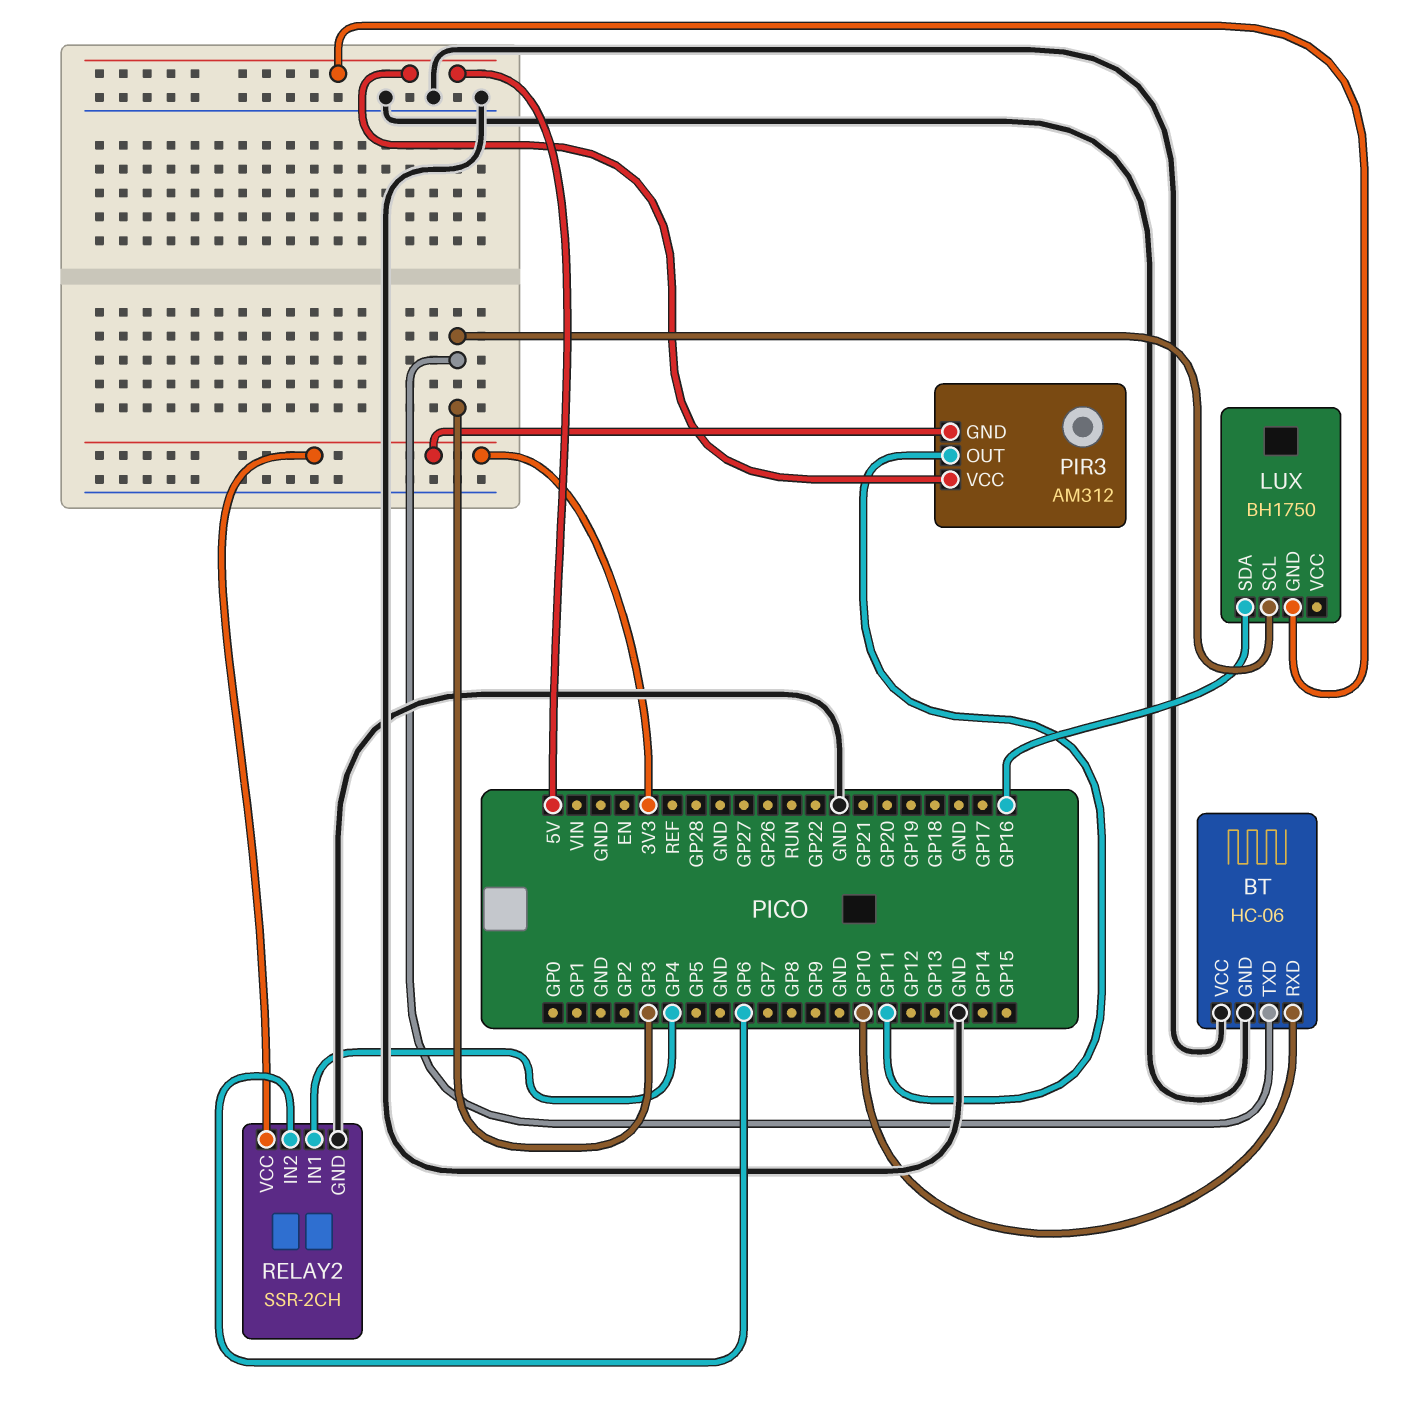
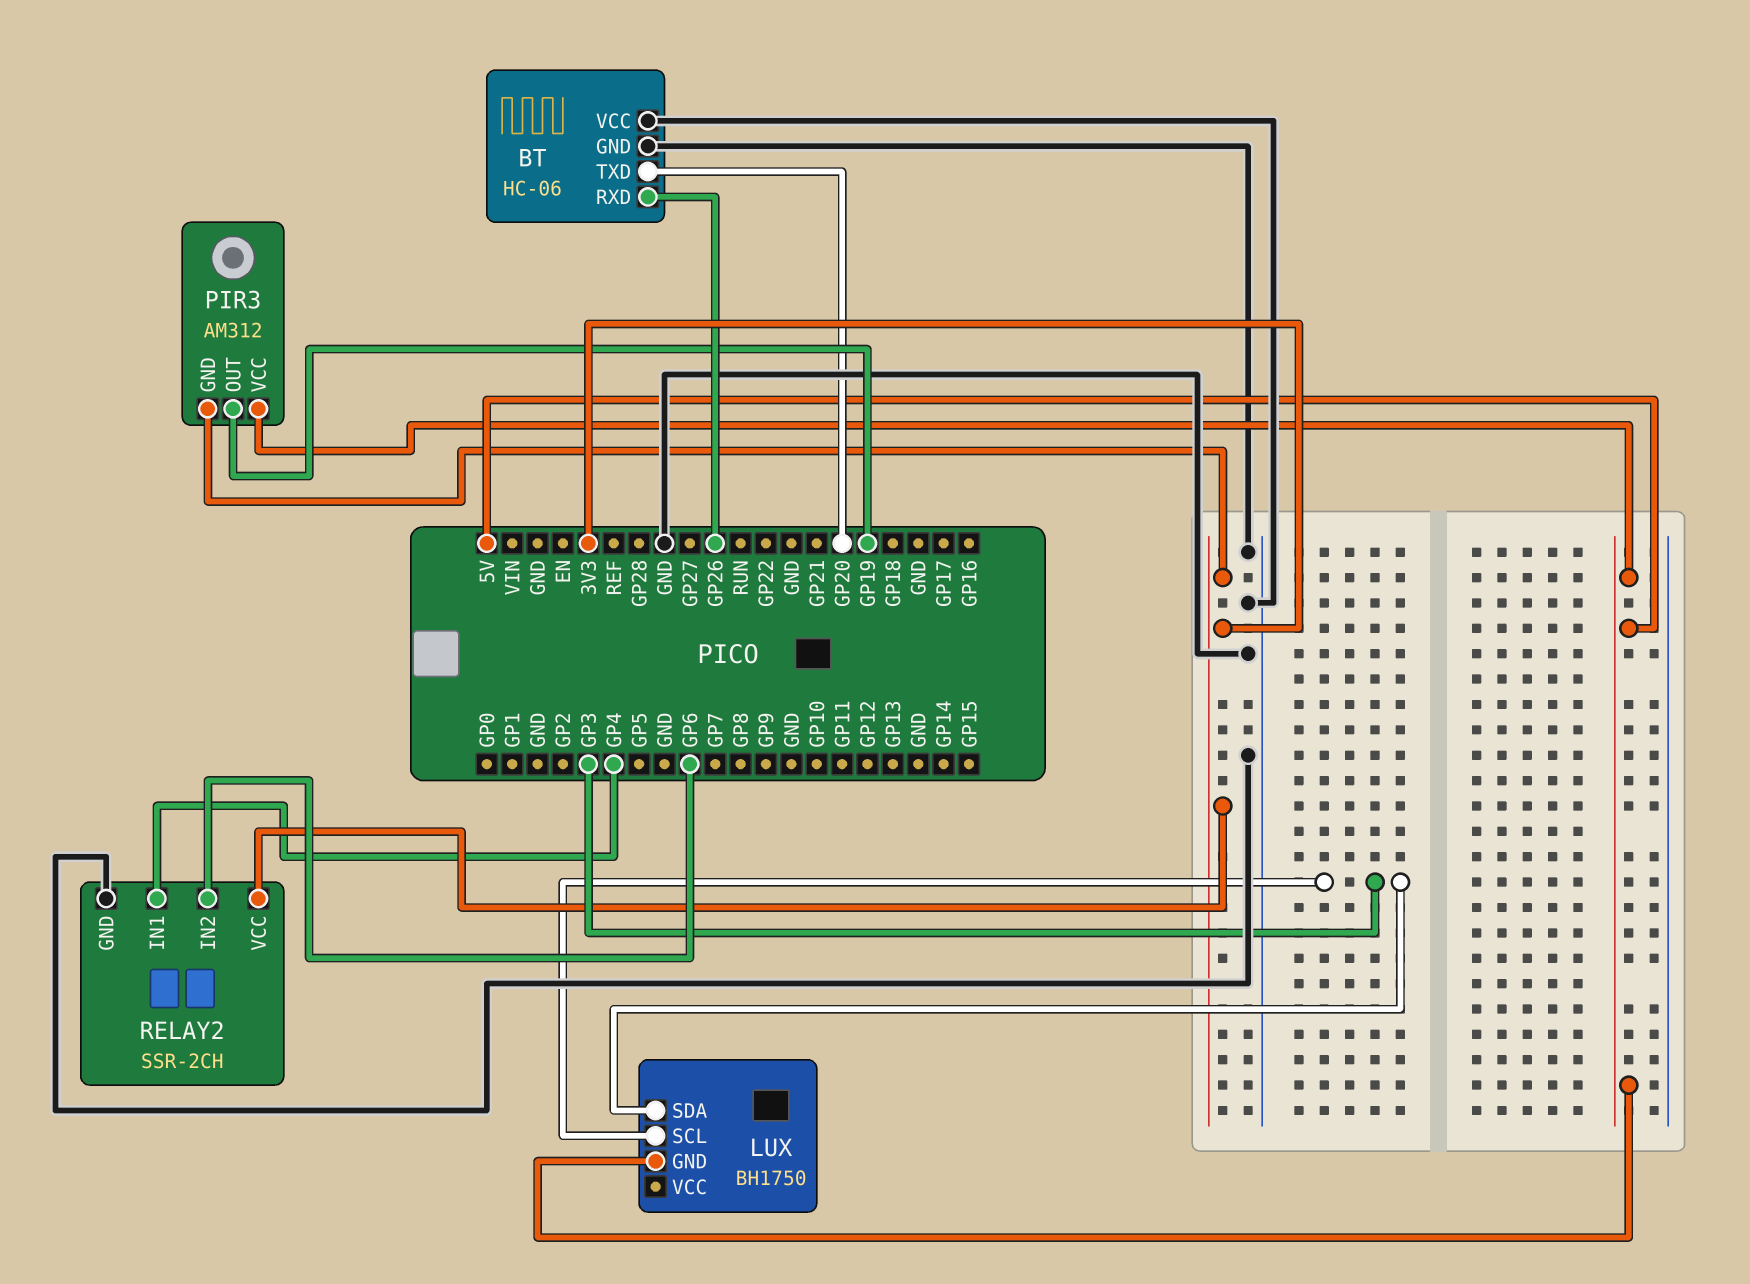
BT pin RXD: GP10 -> GP26
BT pin TXD: GP3 -> GP20
LUX pin SDA: GP16 -> GP3
PIR3 pin OUT: GP11 -> GP19

